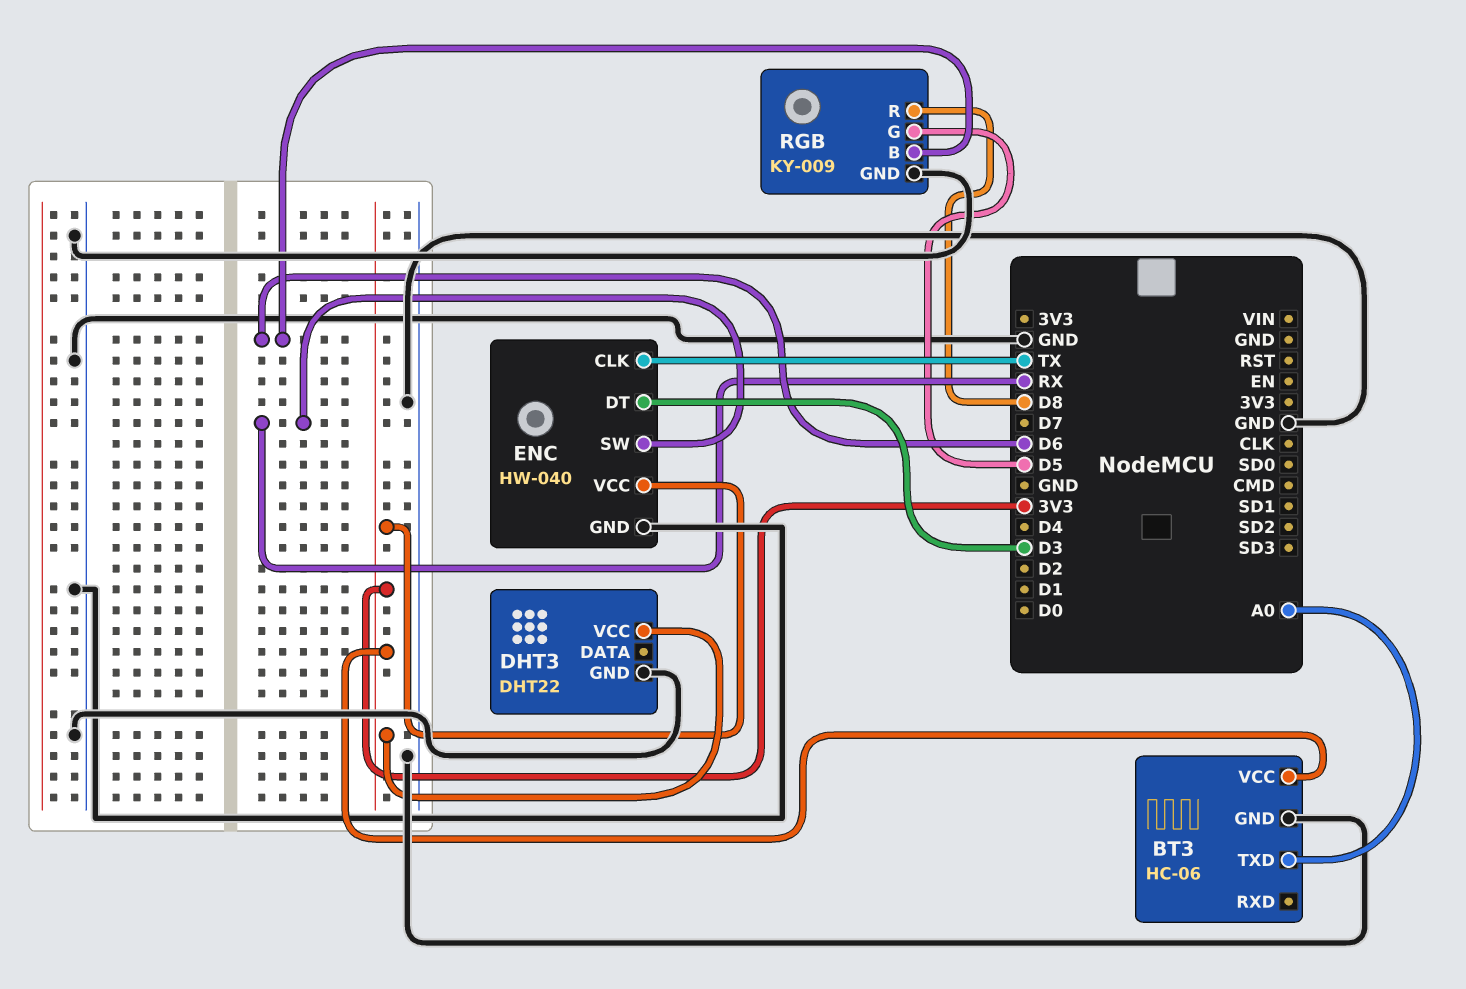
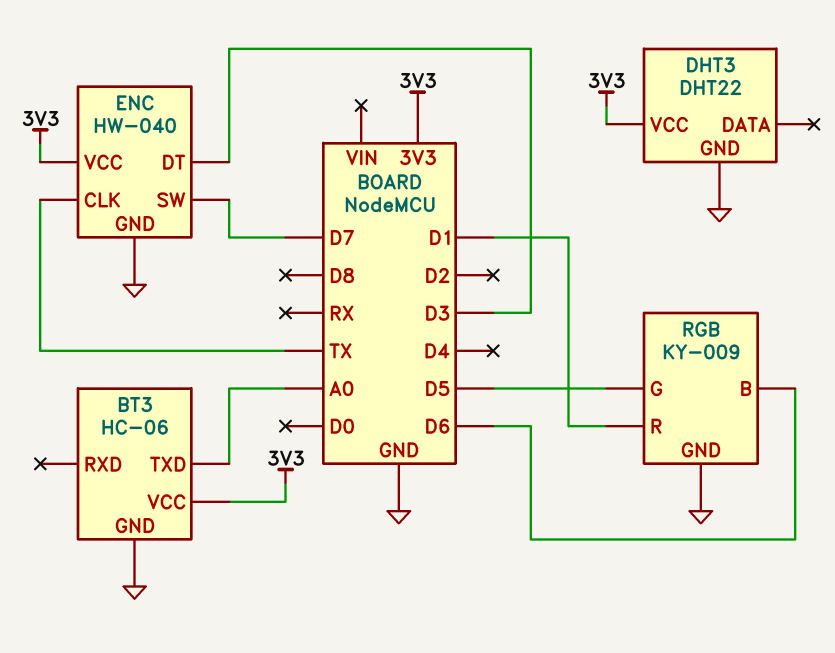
ENC pin SW: RX -> D7
RGB pin R: D8 -> D1

